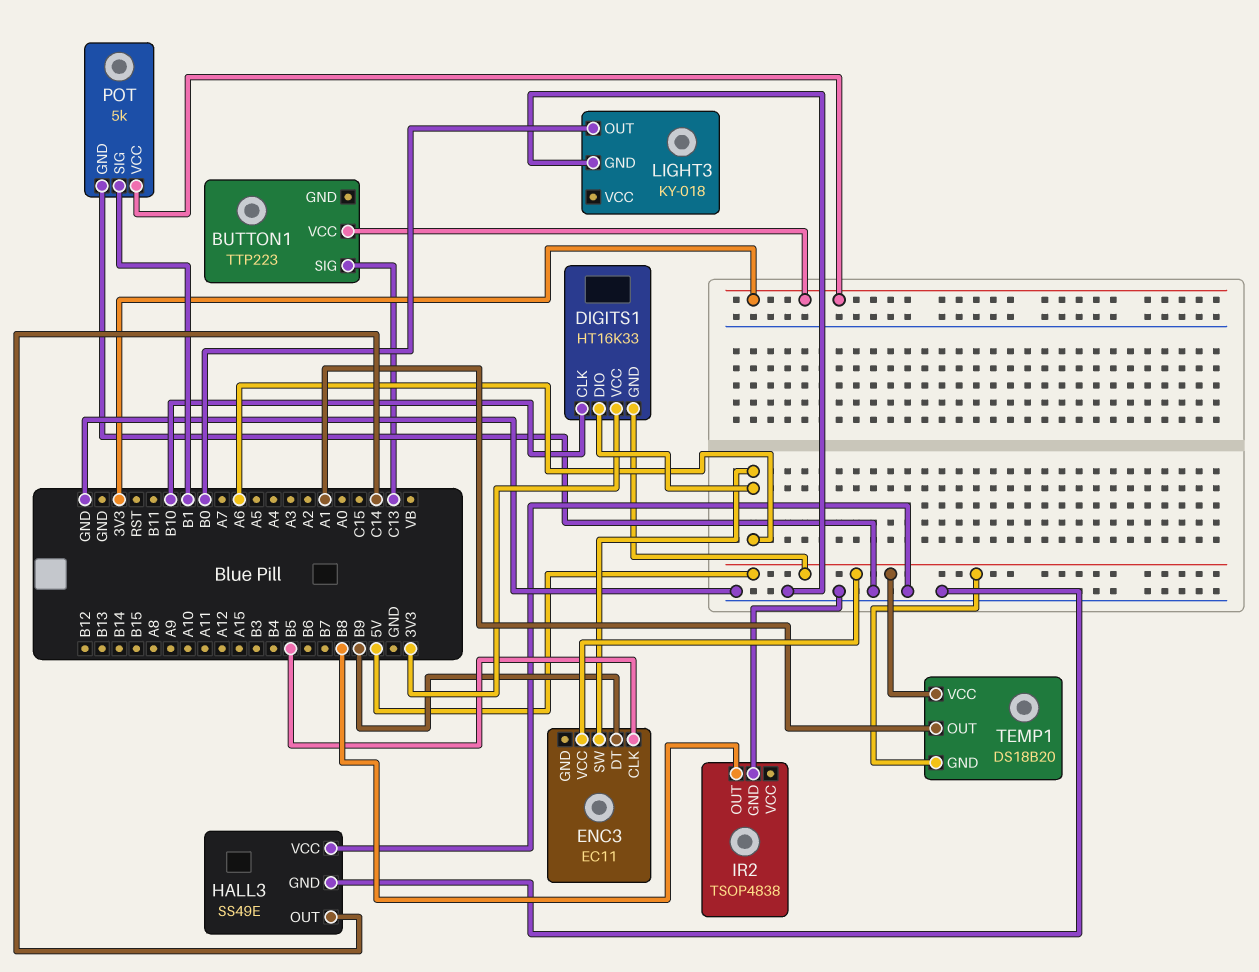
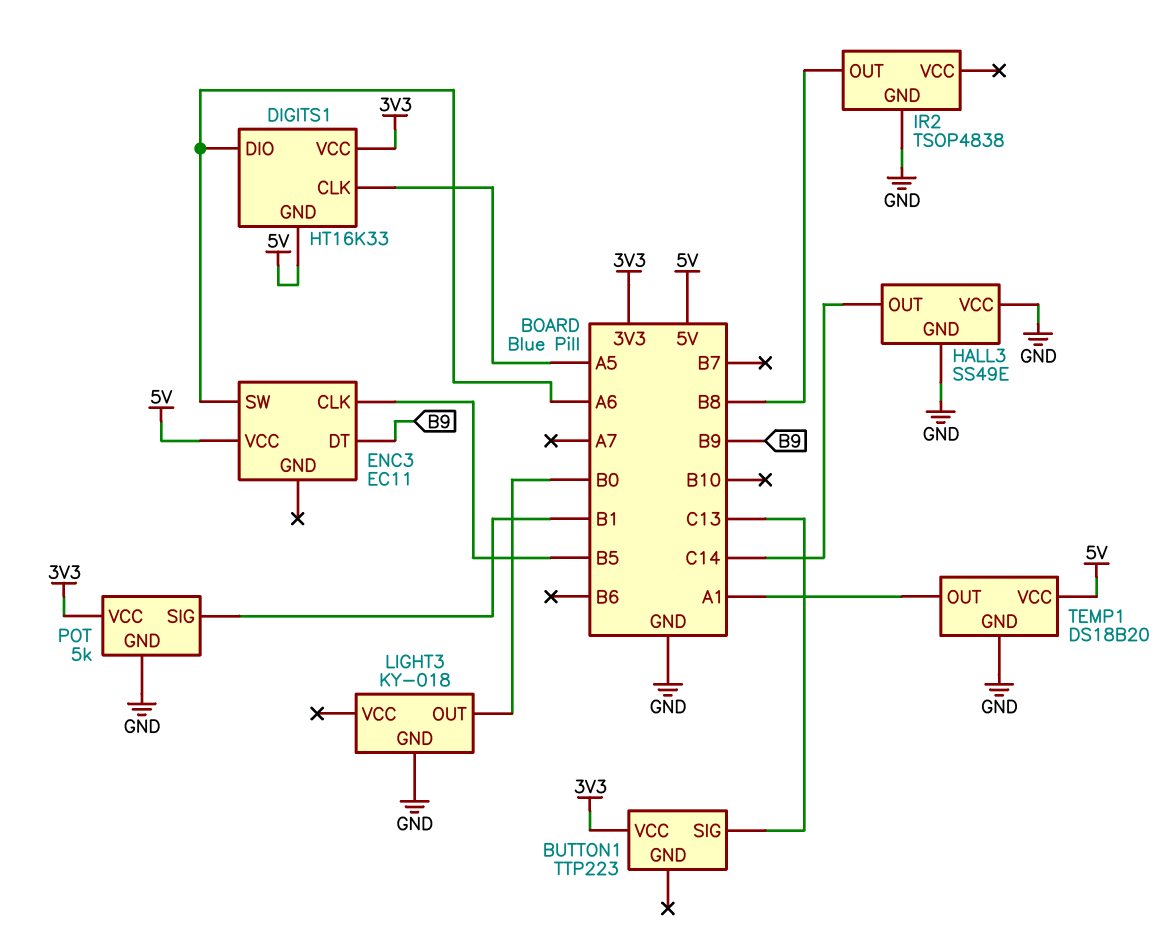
DIGITS1 pin CLK: B10 -> A5
TEMP1 pin GND: 5V -> GND

